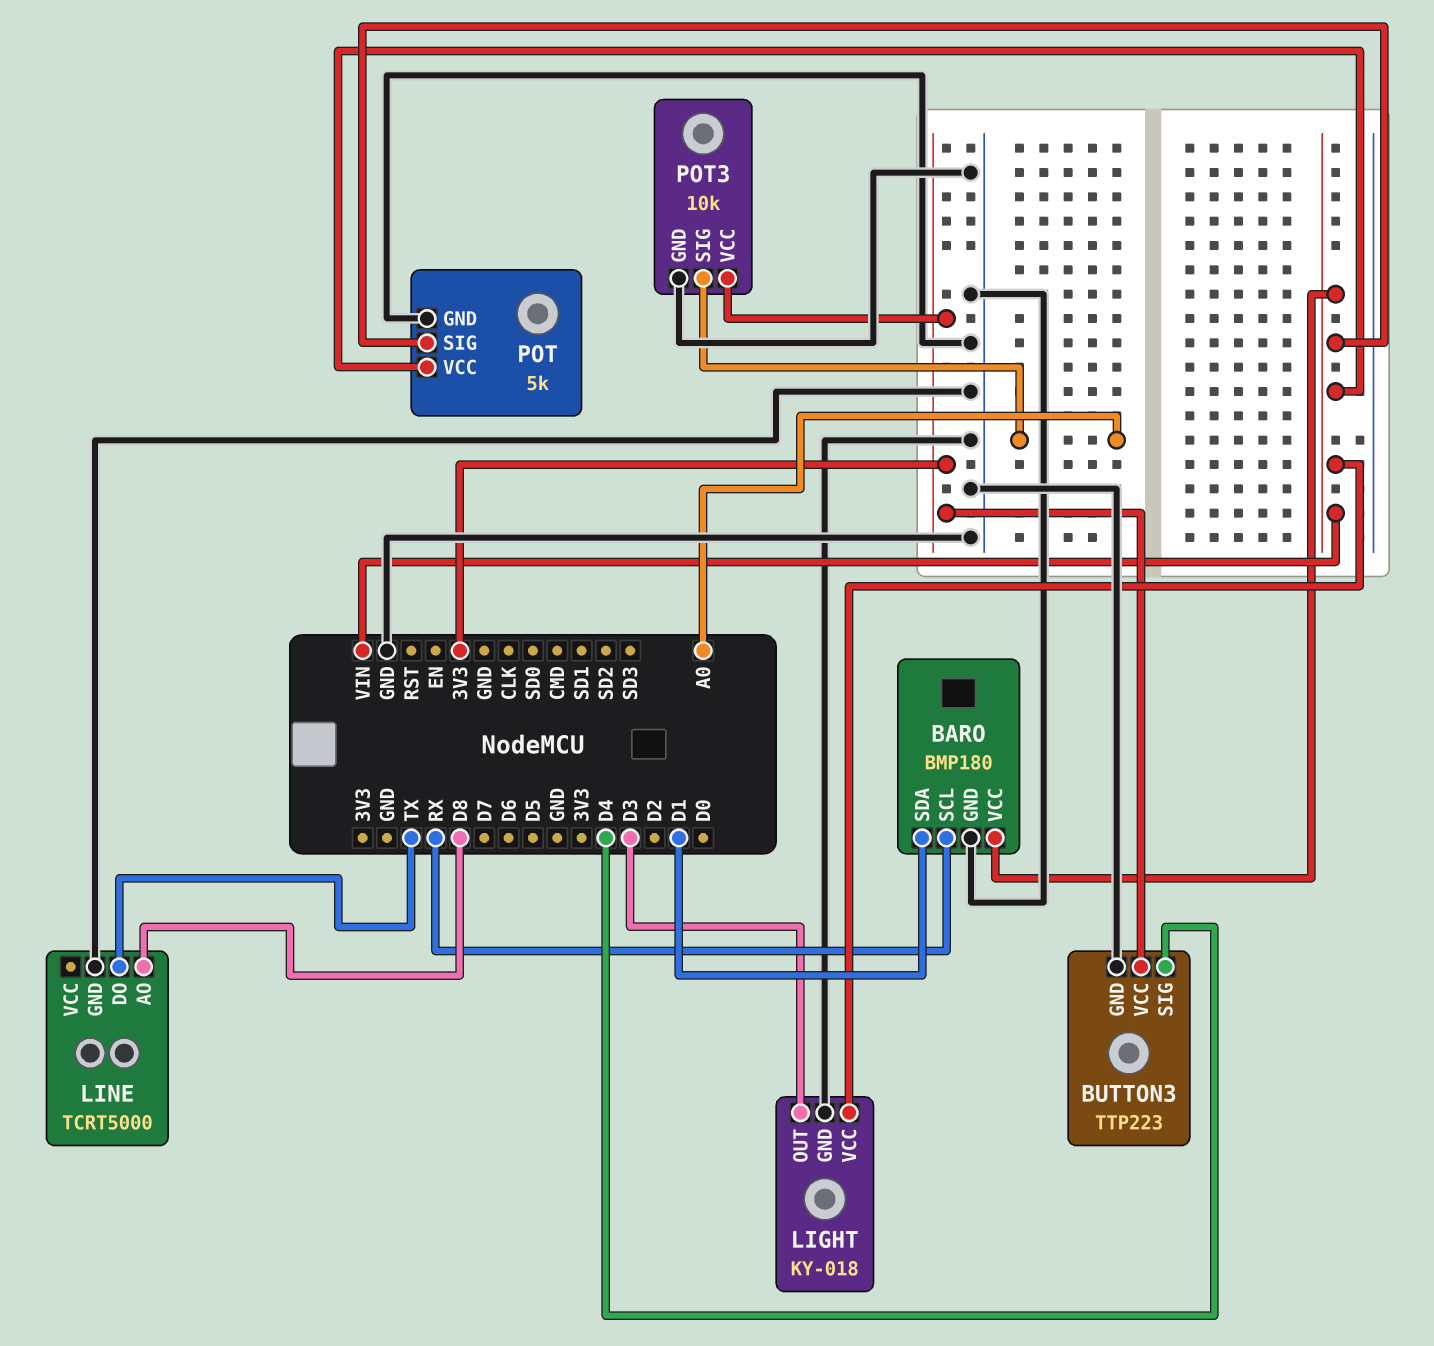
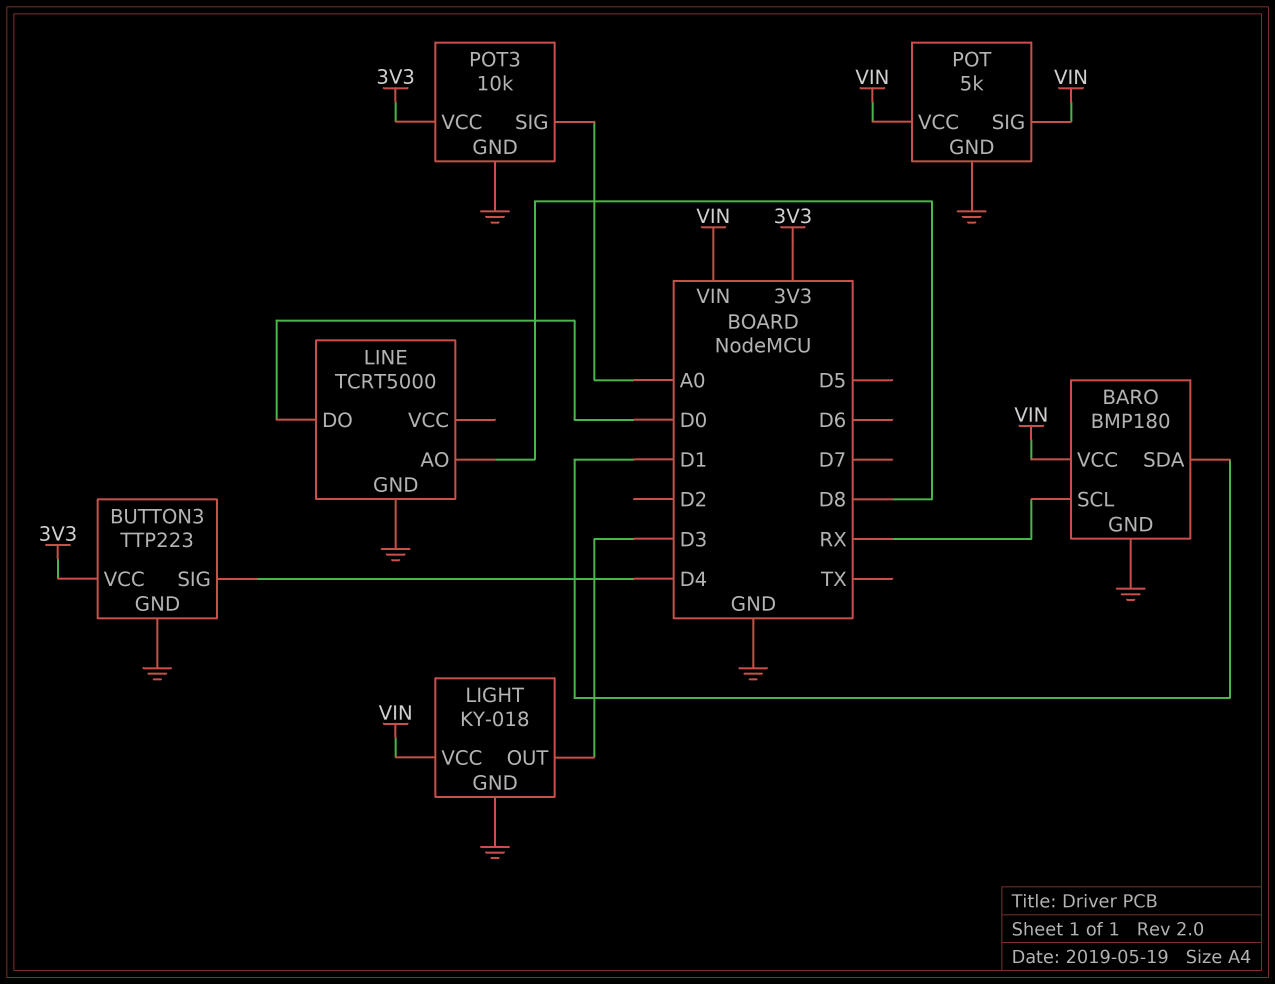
LINE pin DO: TX -> D0

